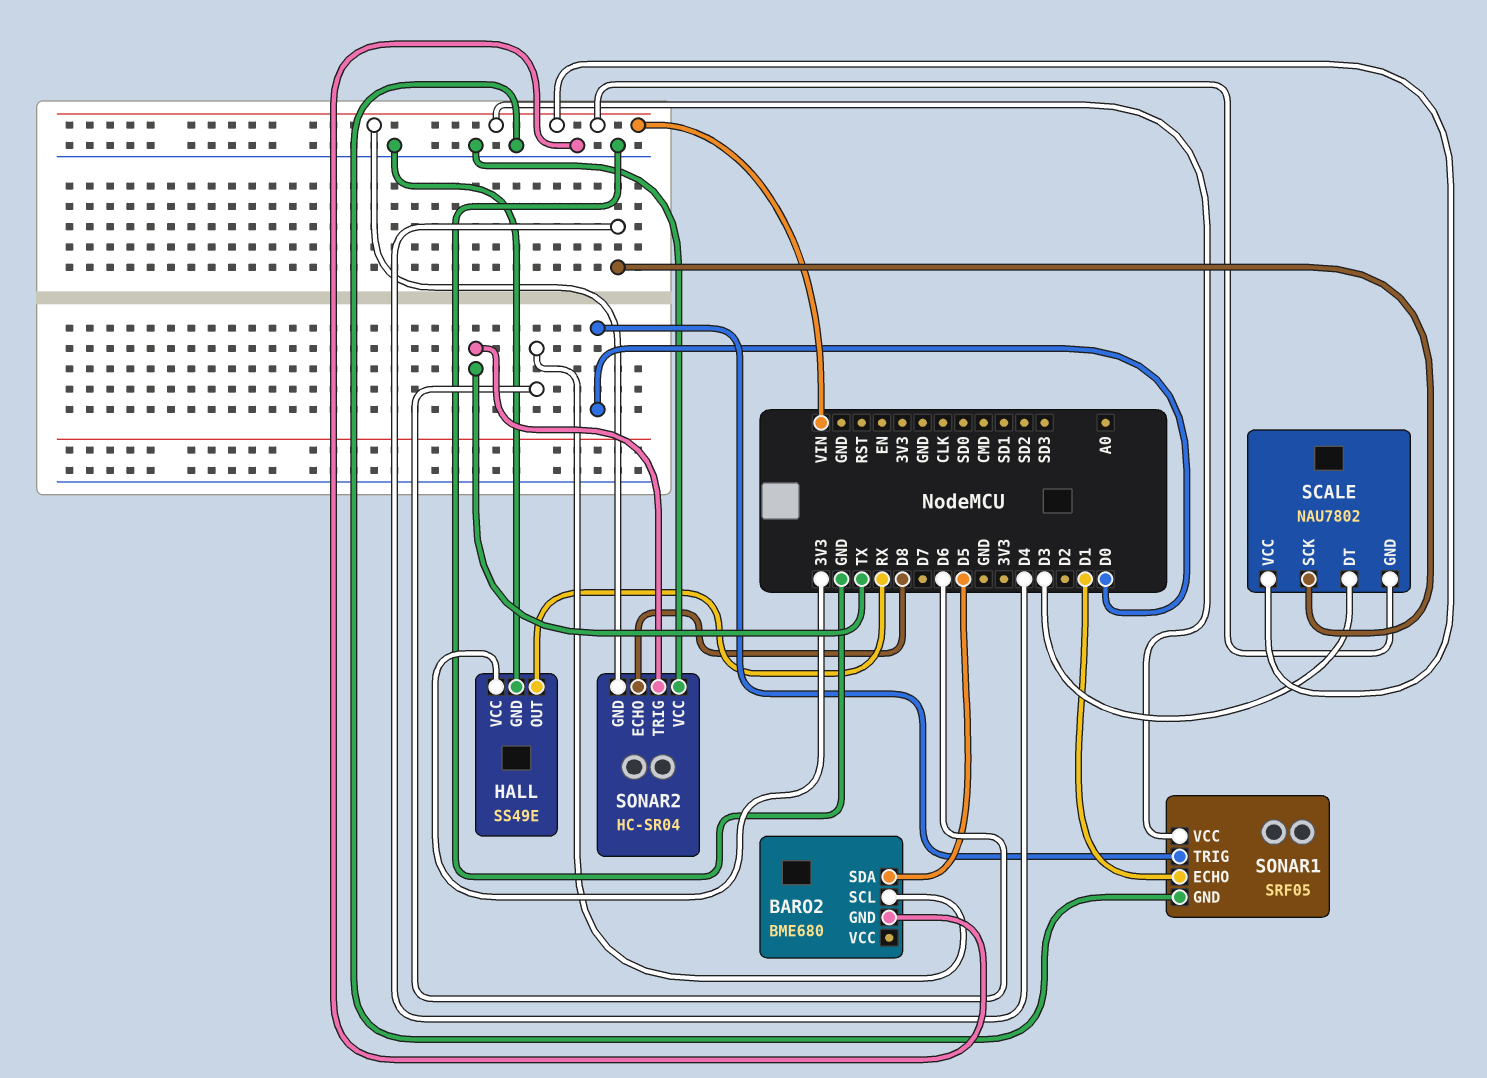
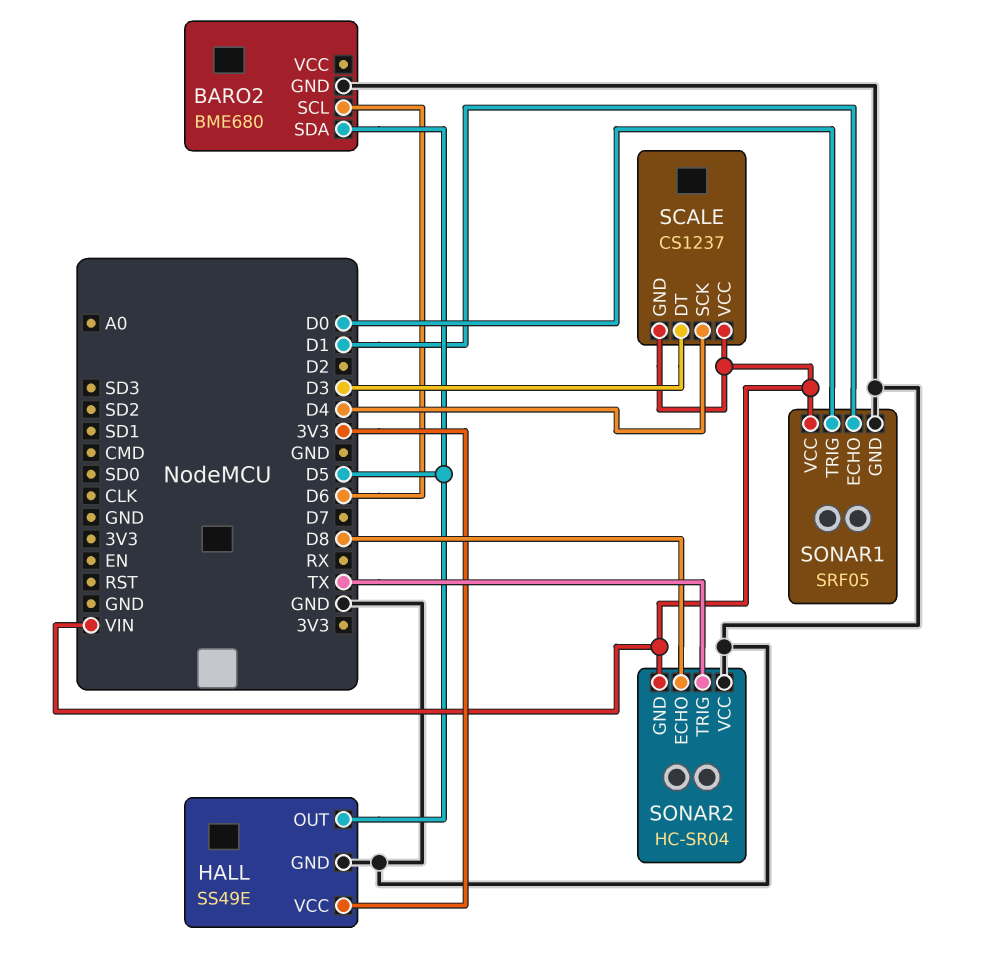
HALL pin OUT: RX -> D5
SCALE: NAU7802 -> CS1237

